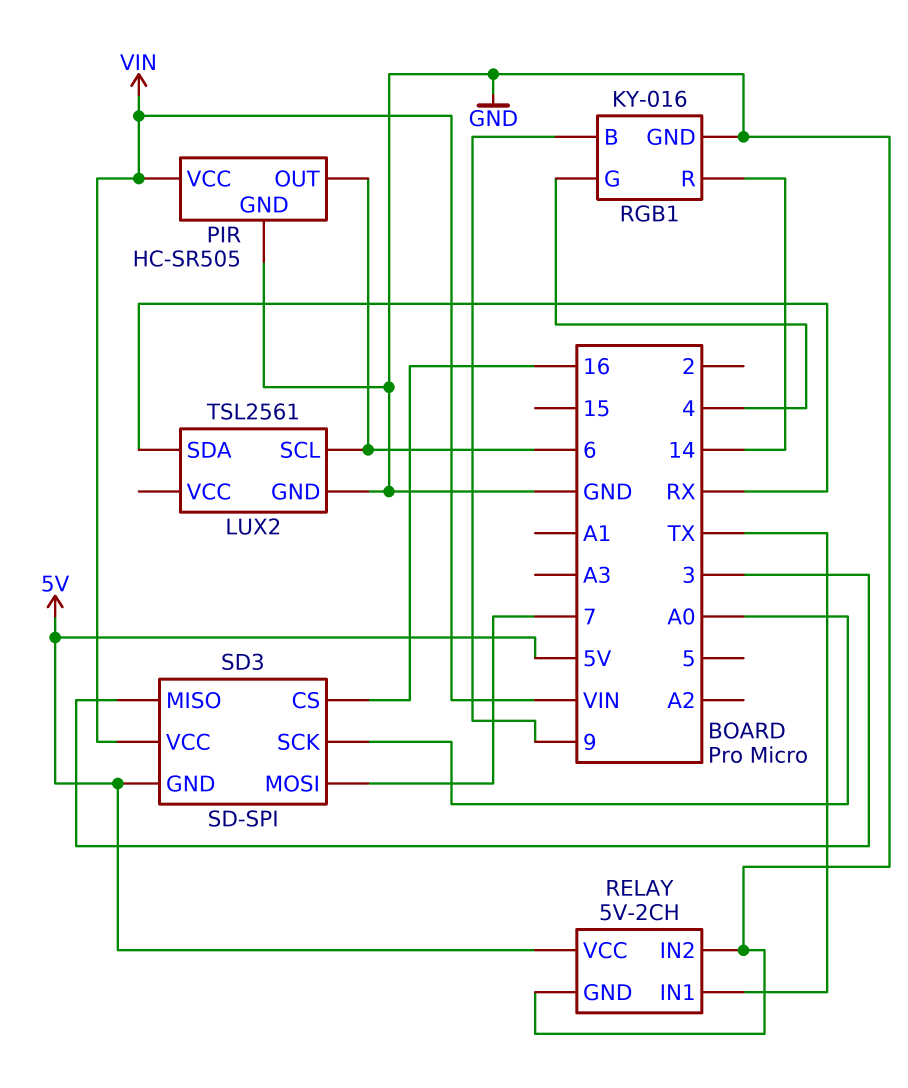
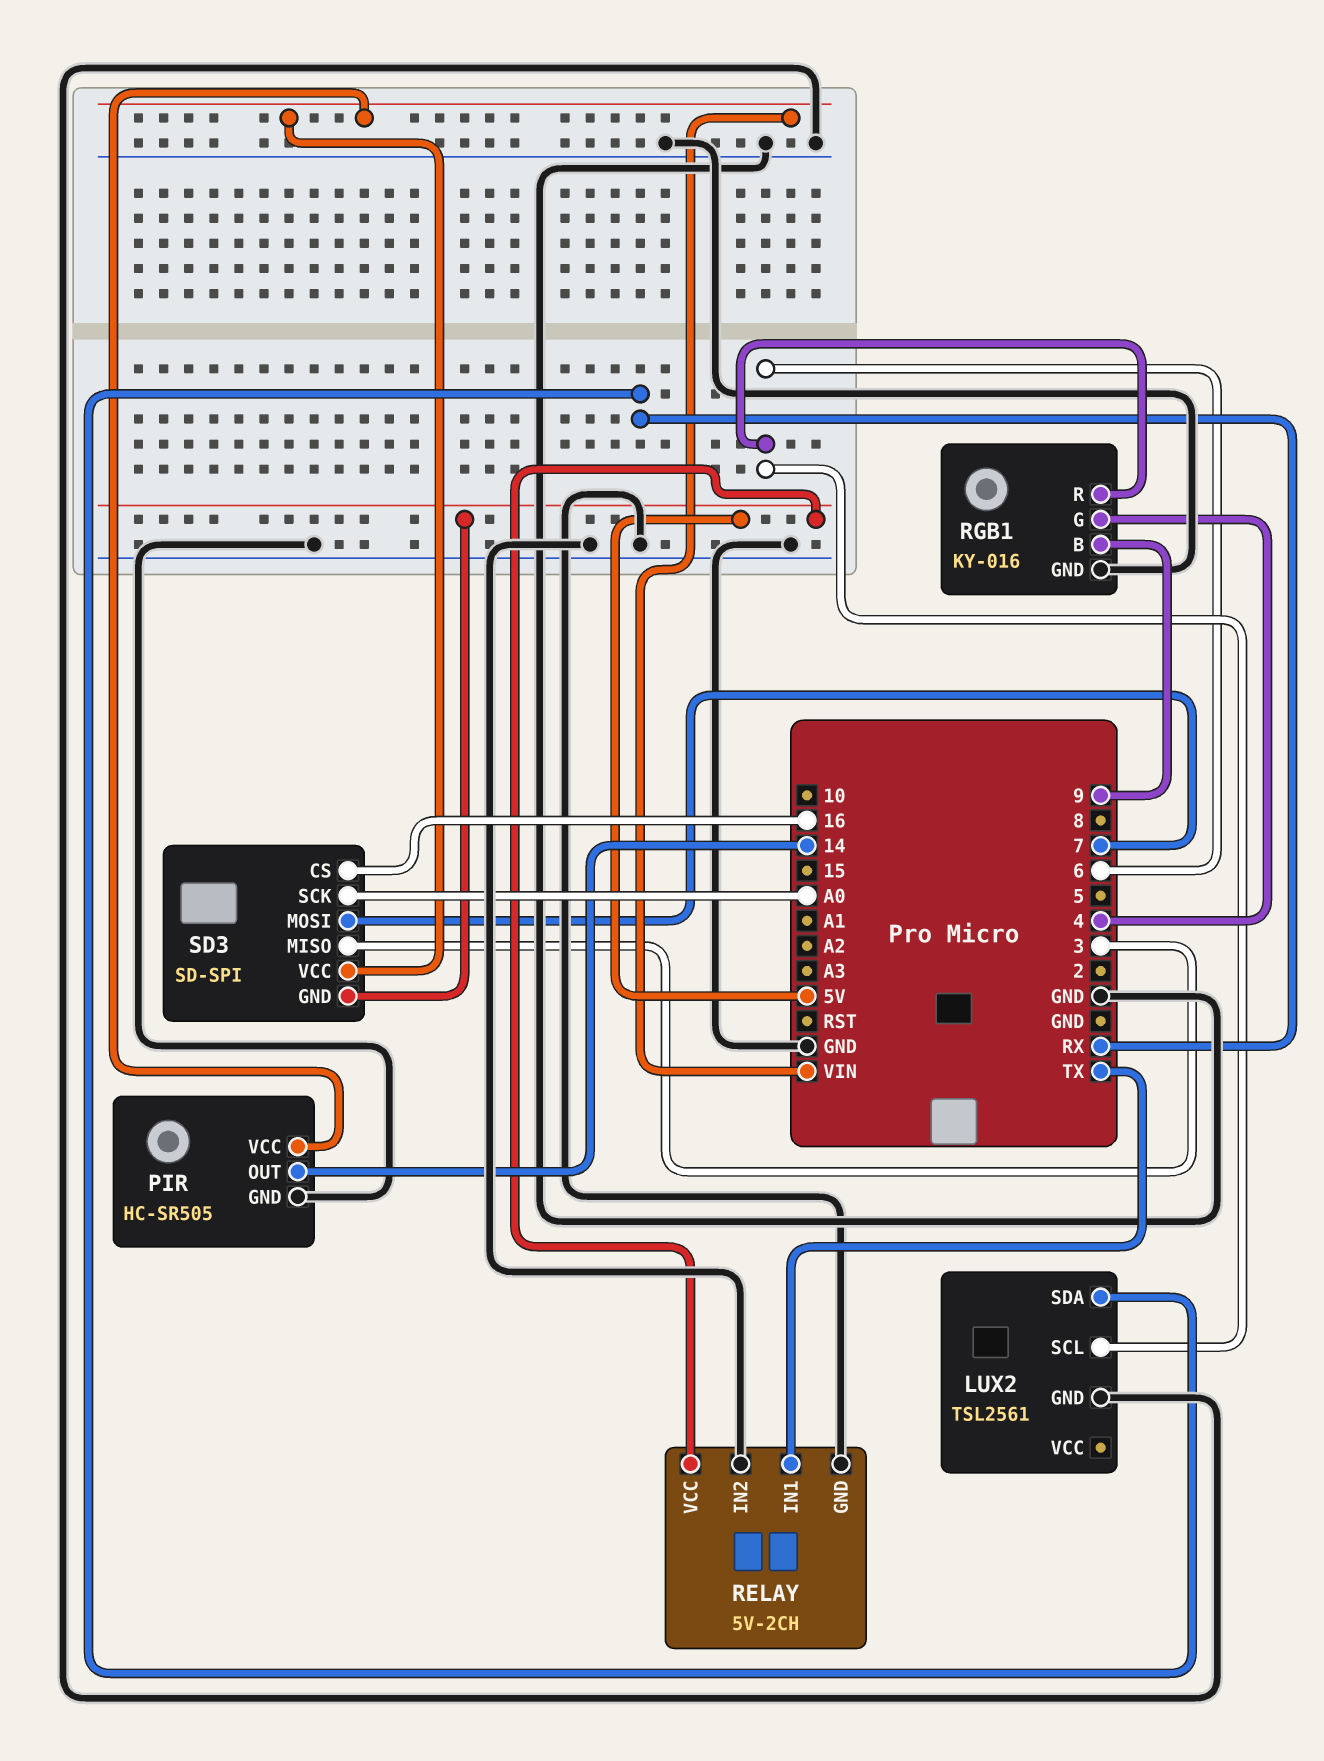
PIR pin OUT: 6 -> 14
RGB1 pin R: 14 -> 6

